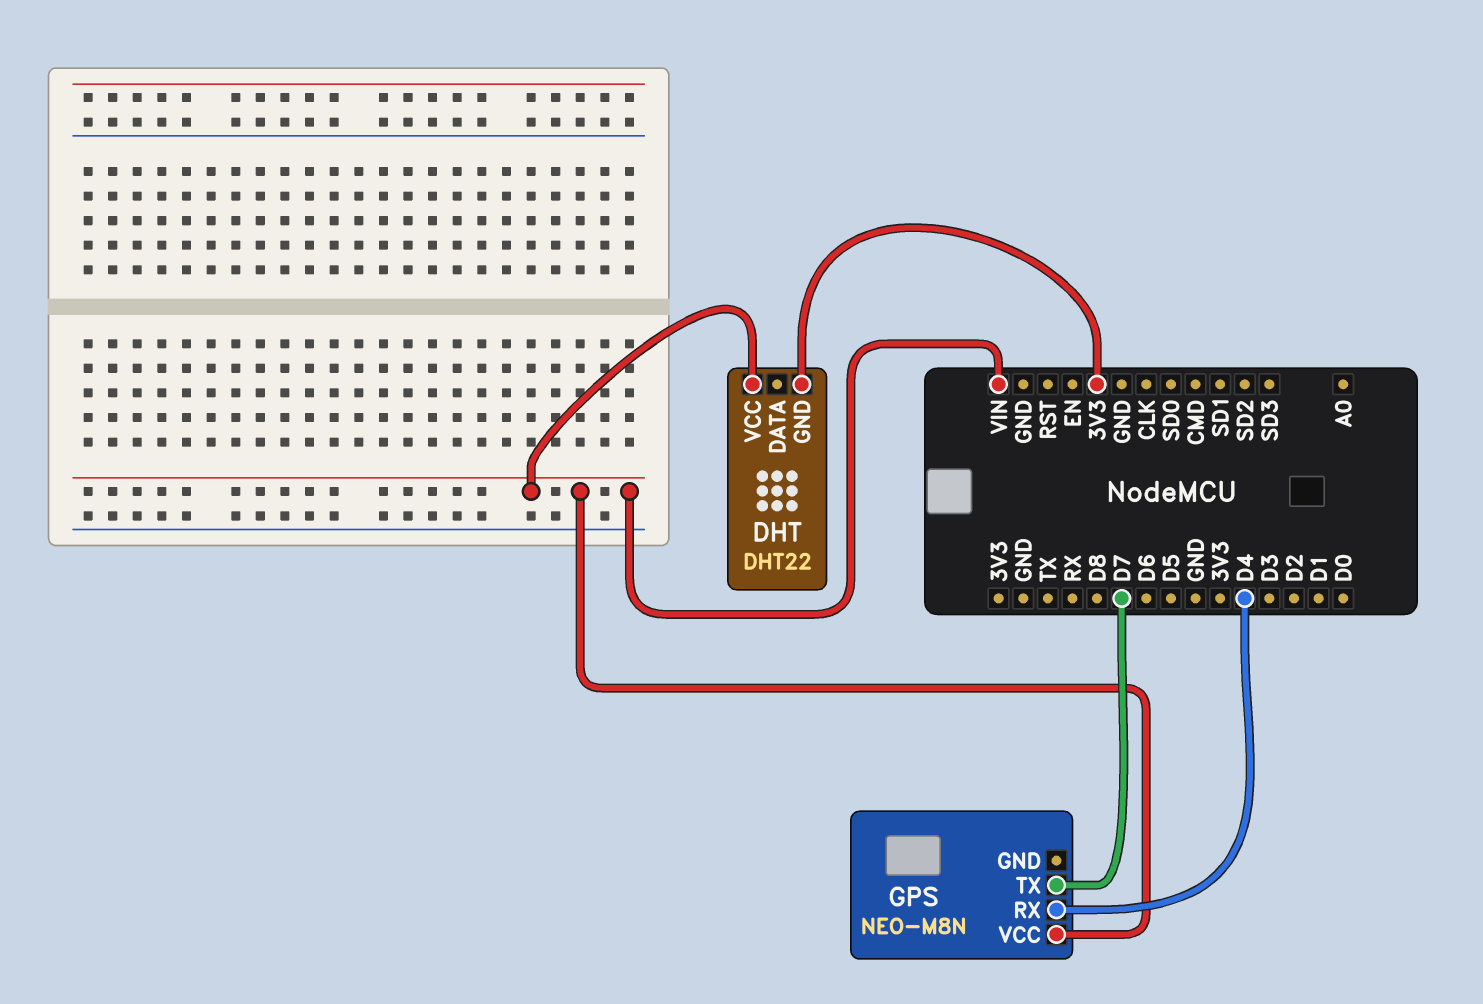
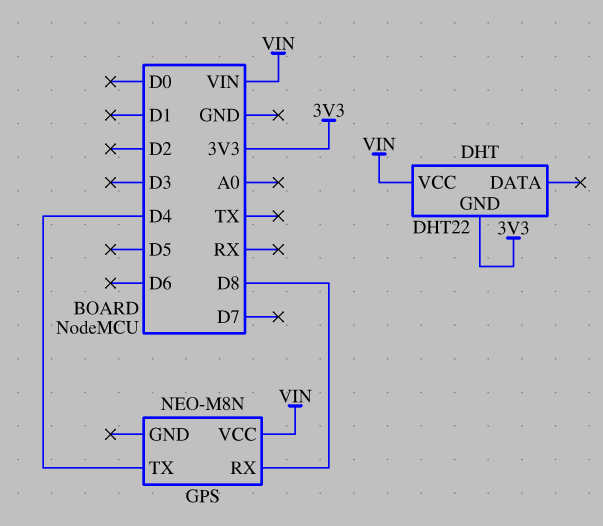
GPS pin RX: D4 -> D8
GPS pin TX: D7 -> D4

